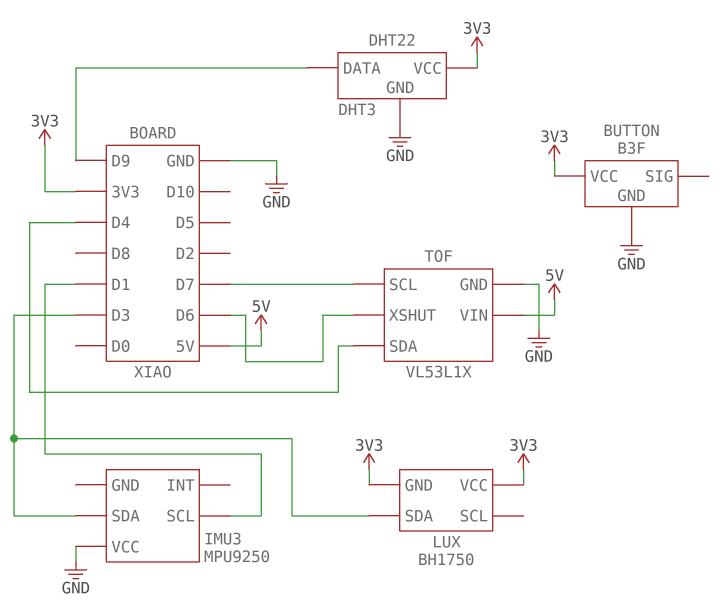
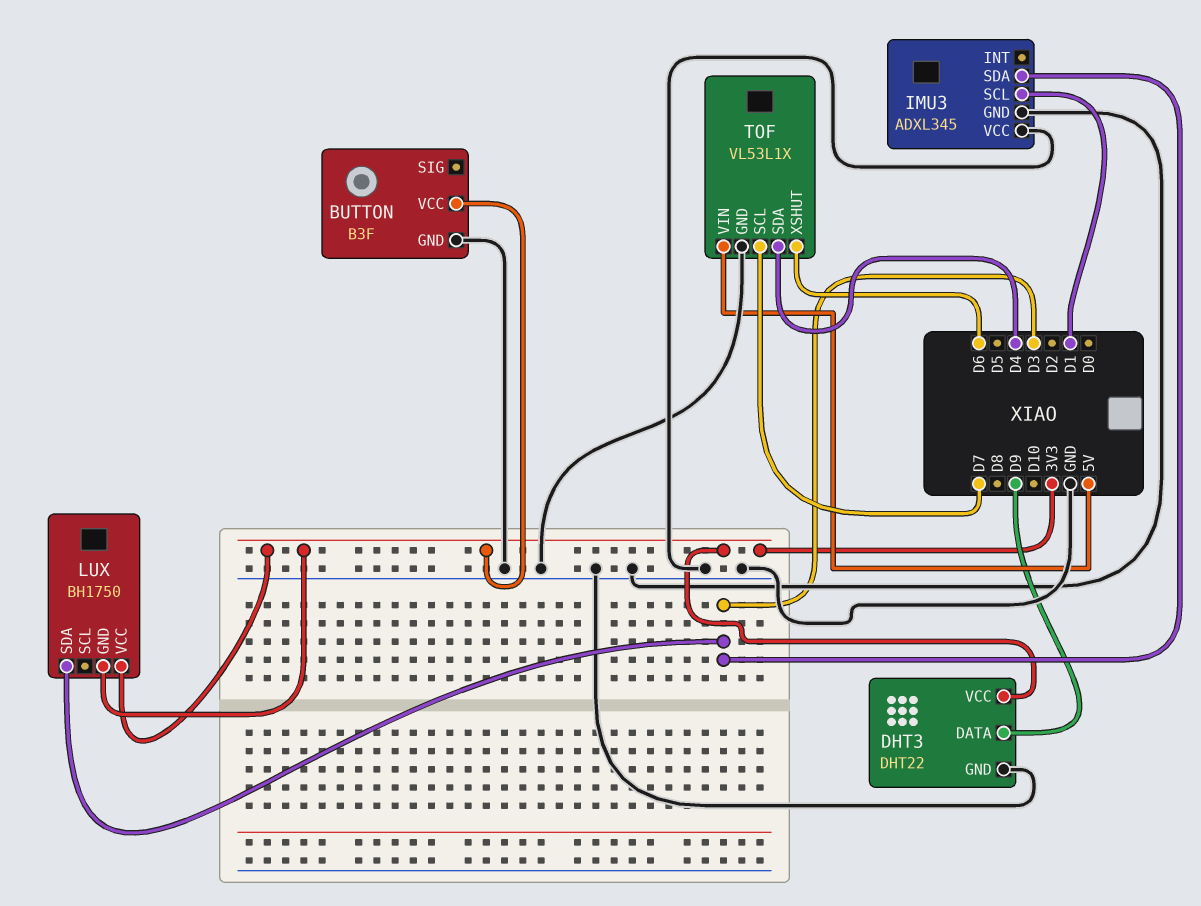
IMU3: MPU9250 -> ADXL345
IMU3 pin GND: none -> GND

